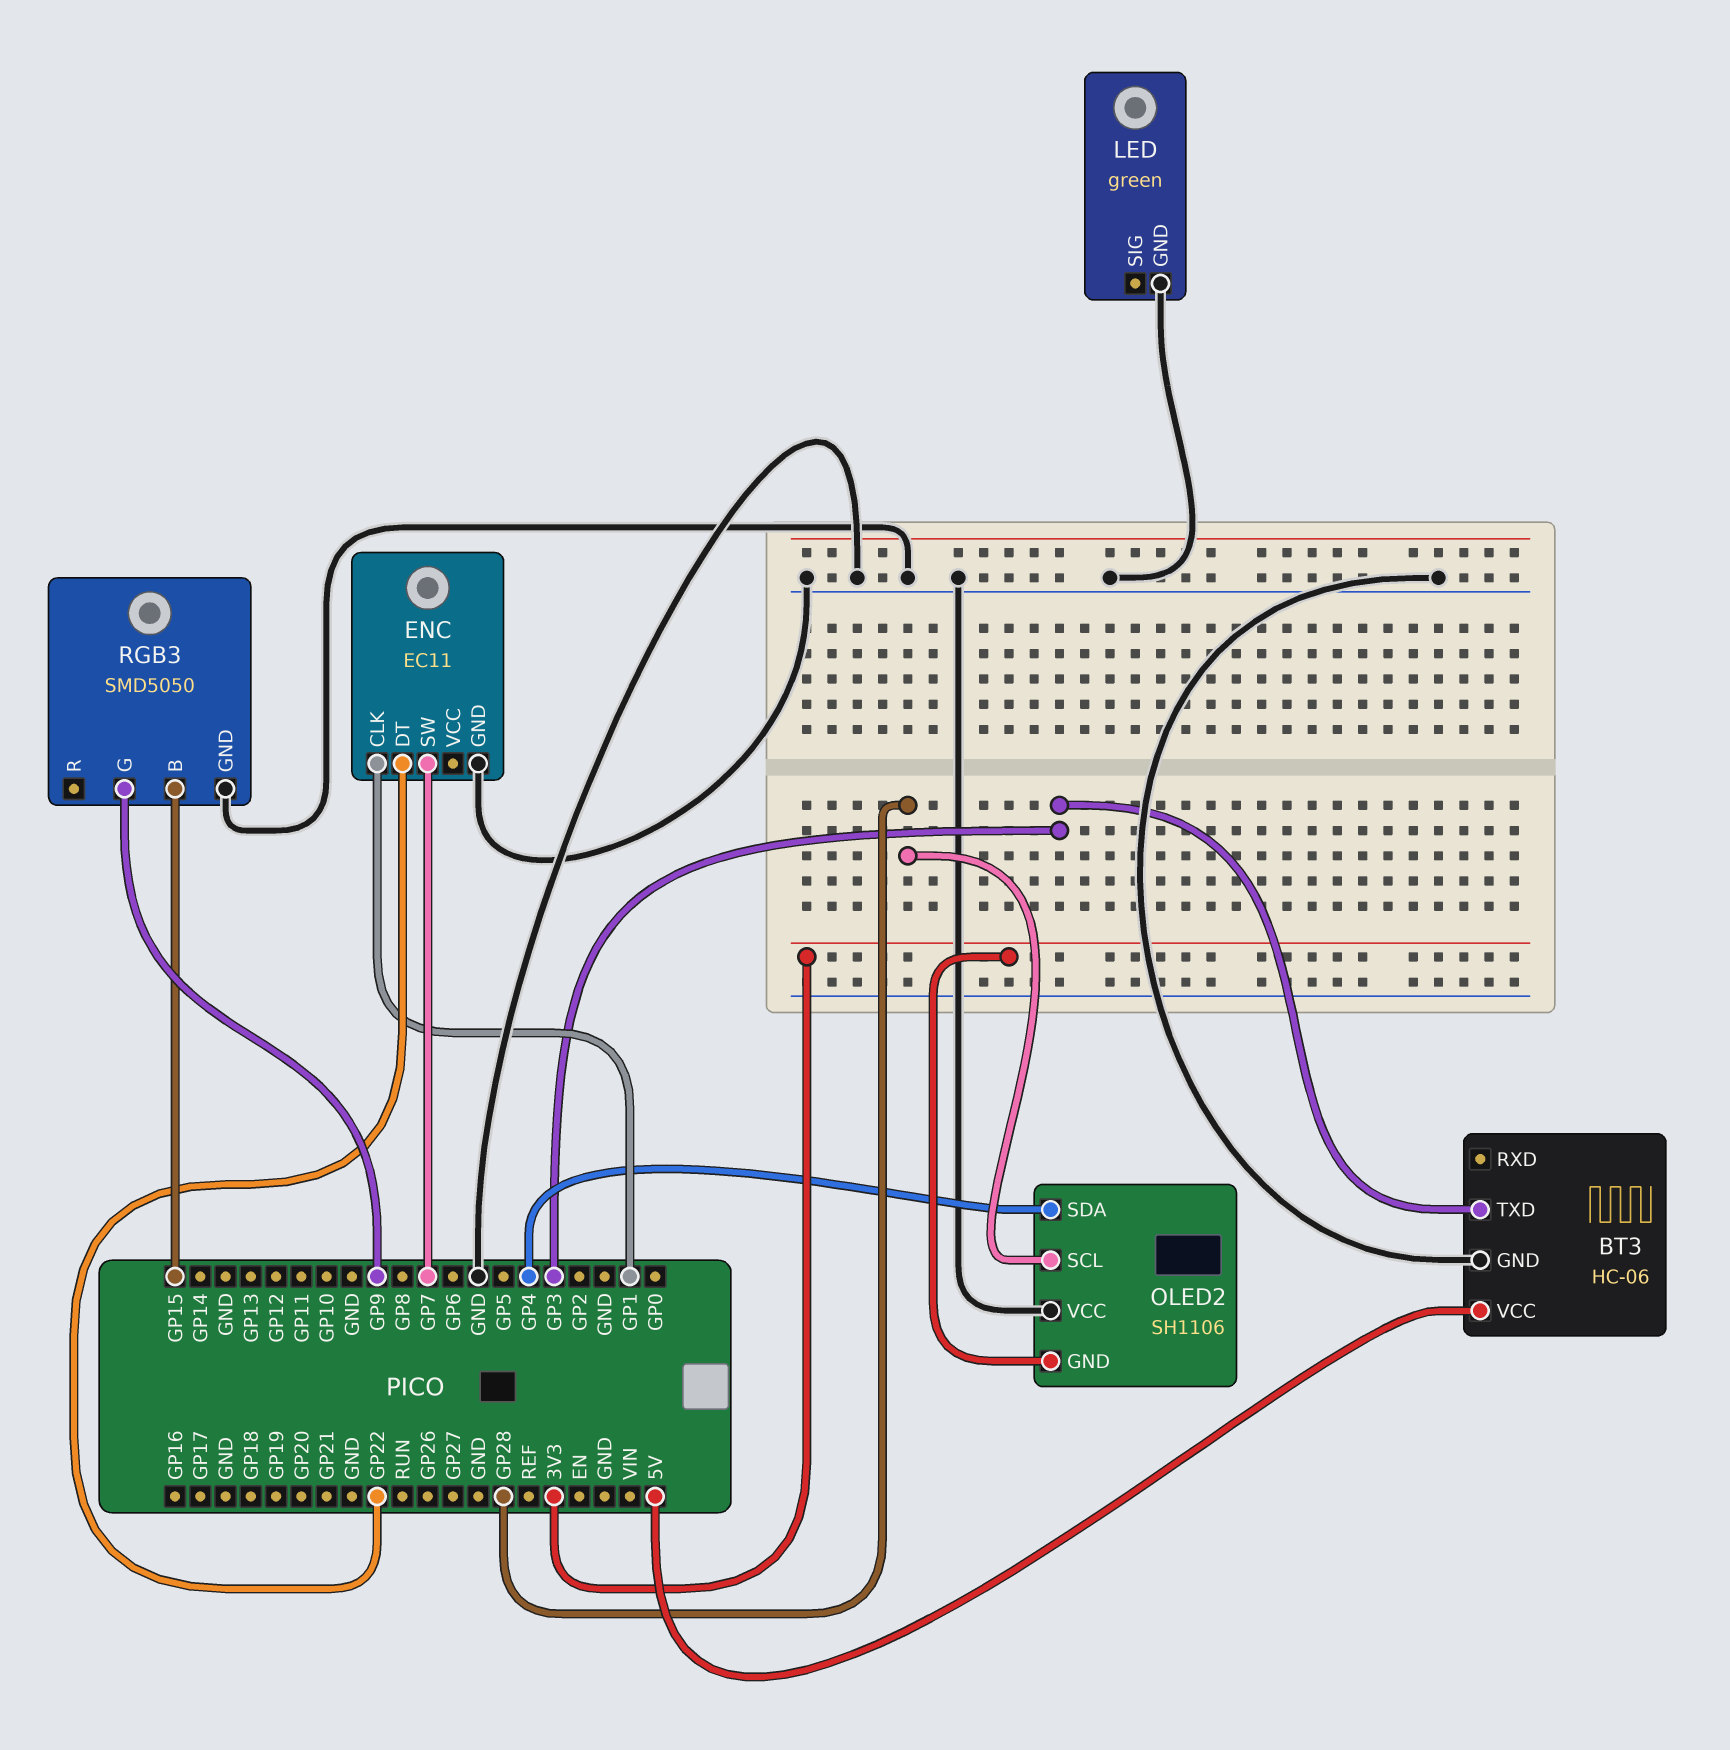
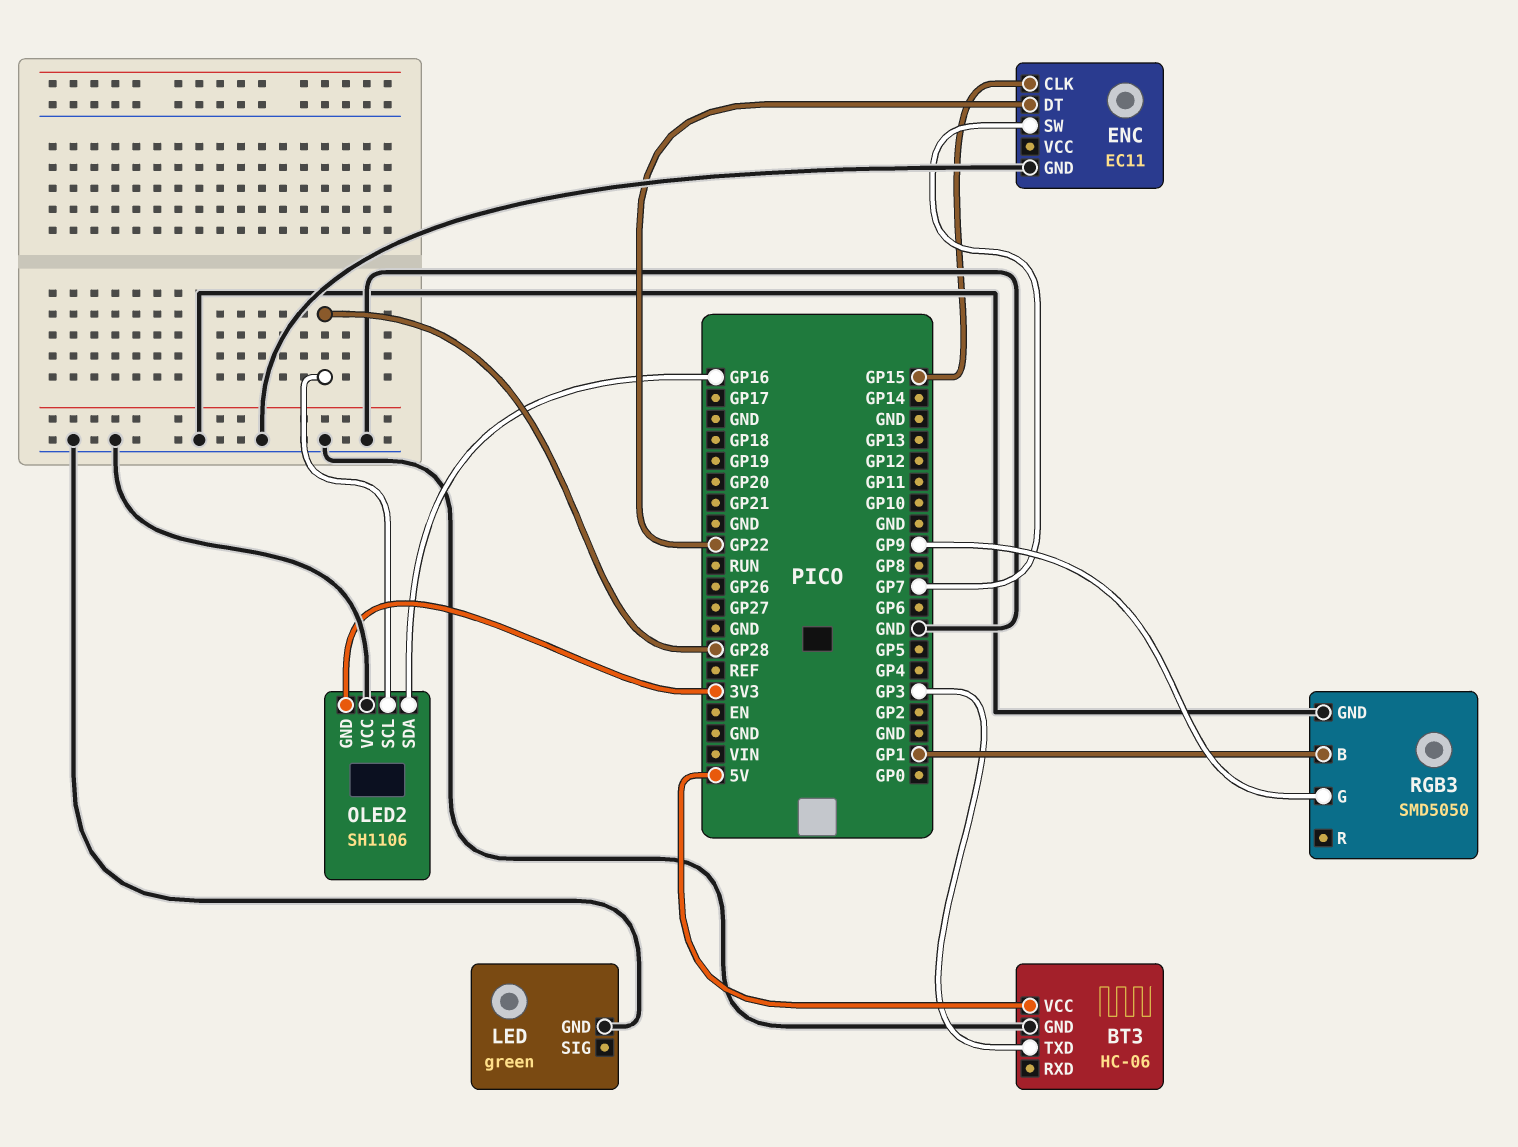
ENC pin CLK: GP1 -> GP15
OLED2 pin SDA: GP4 -> GP16
RGB3 pin B: GP15 -> GP1

